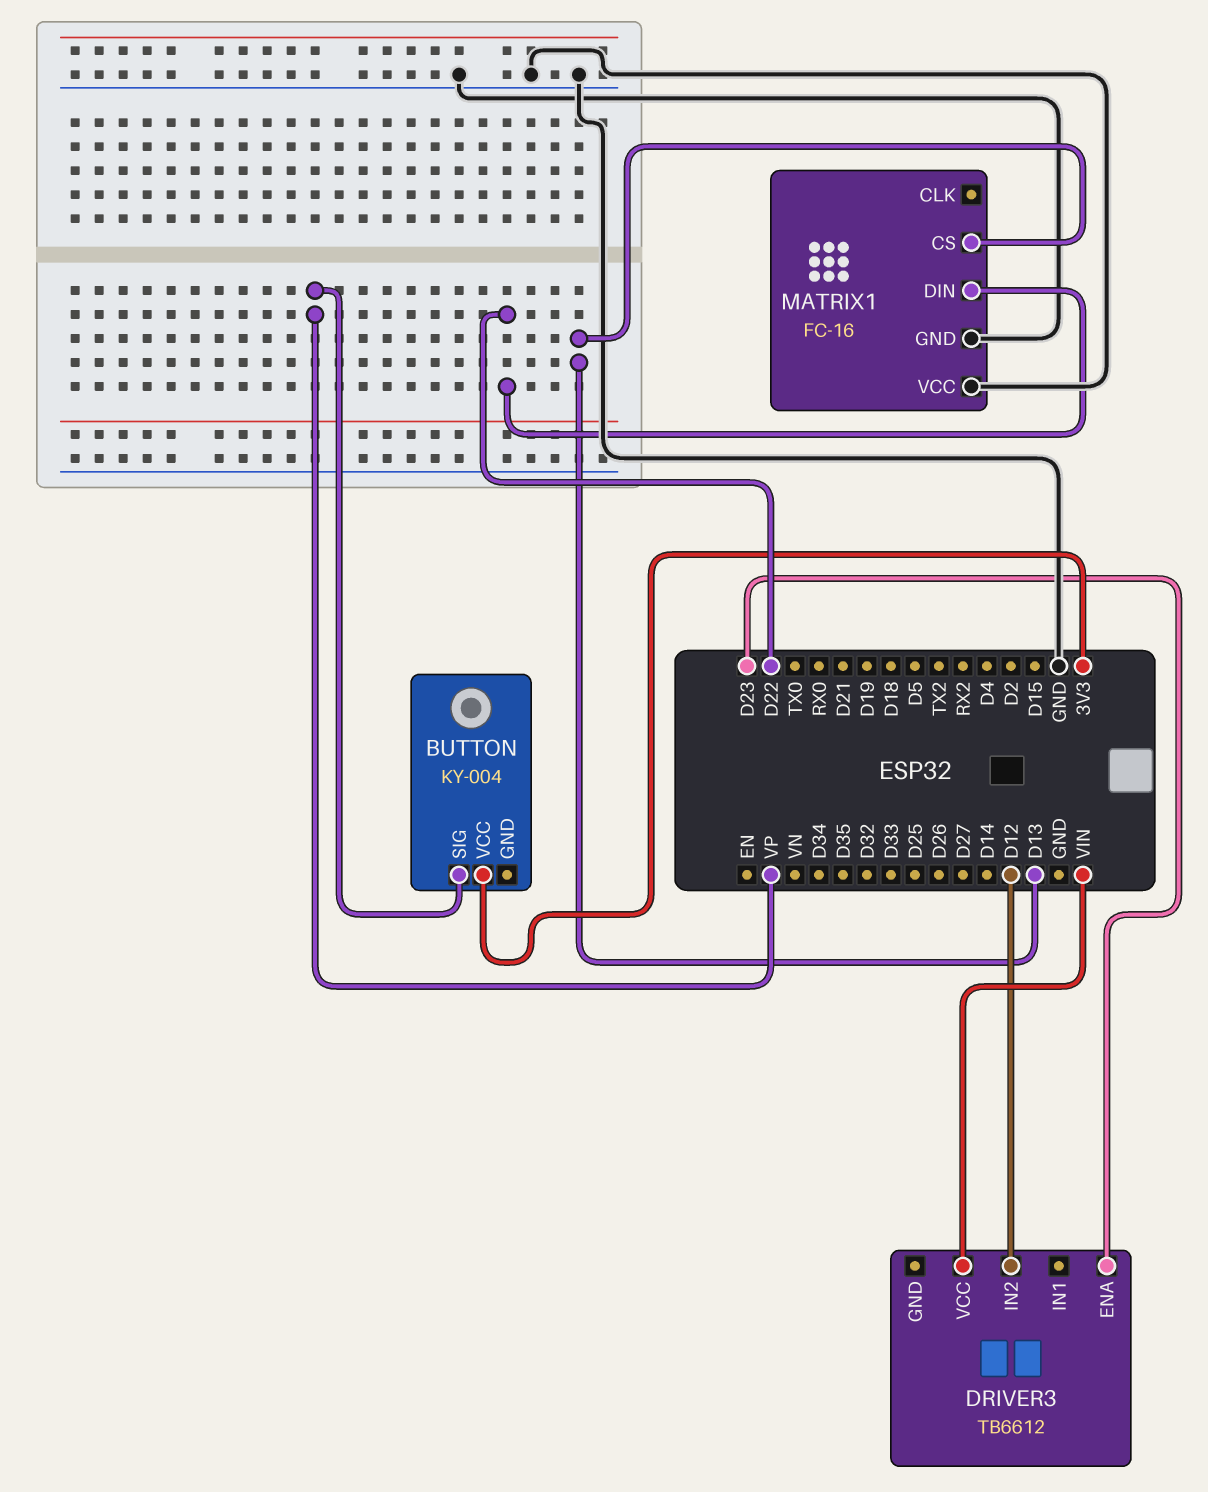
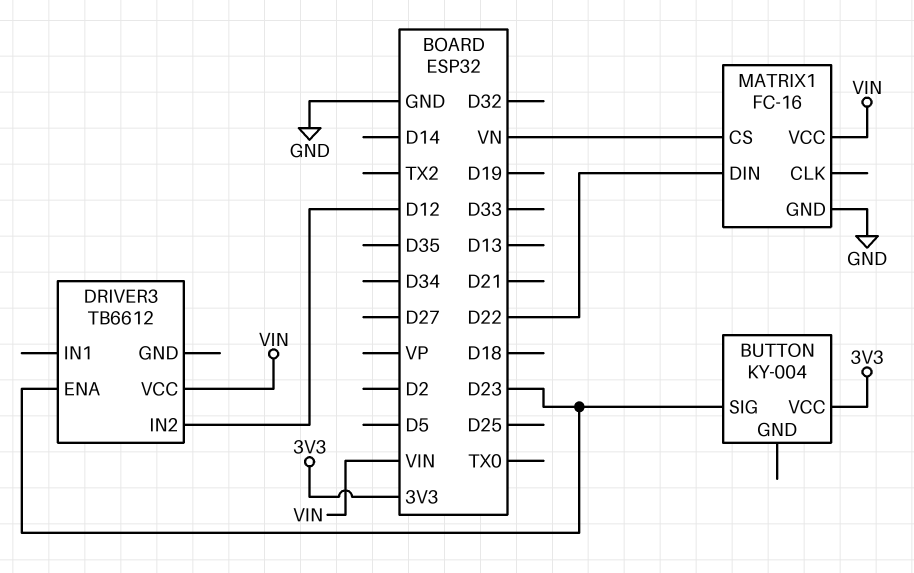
BUTTON pin SIG: VP -> D23
MATRIX1 pin CS: D13 -> VN
MATRIX1 pin VCC: GND -> VIN

